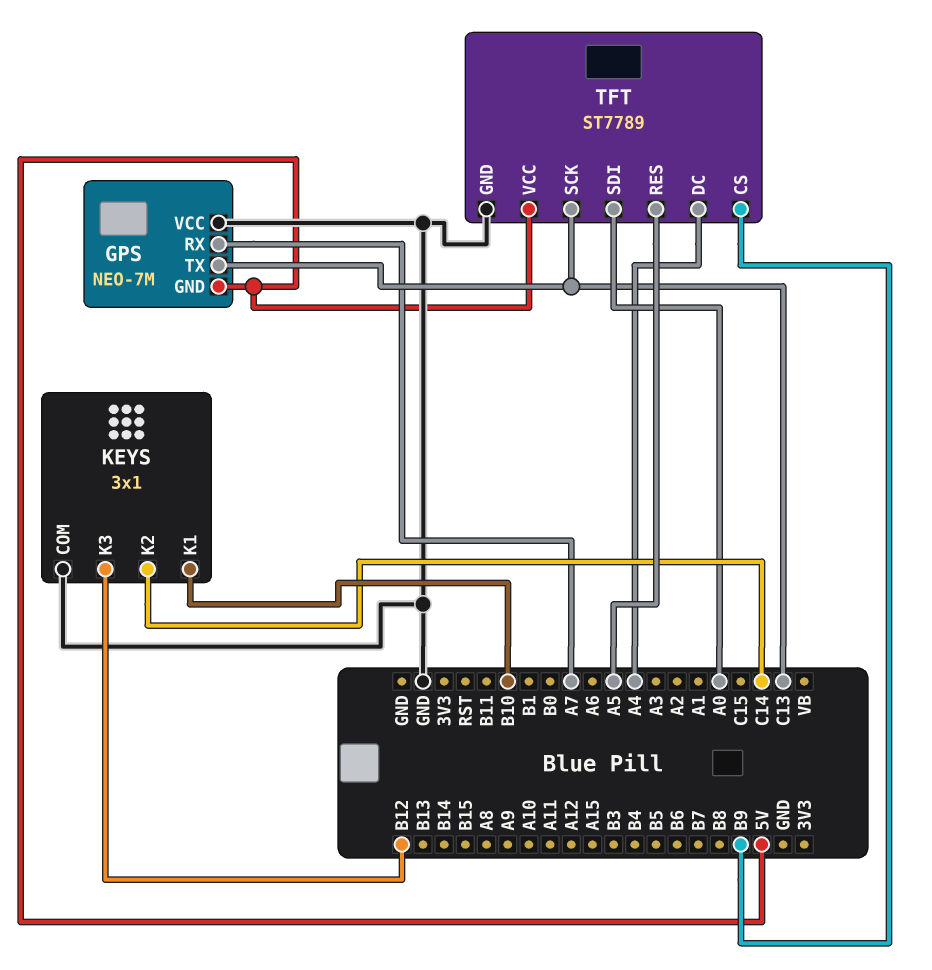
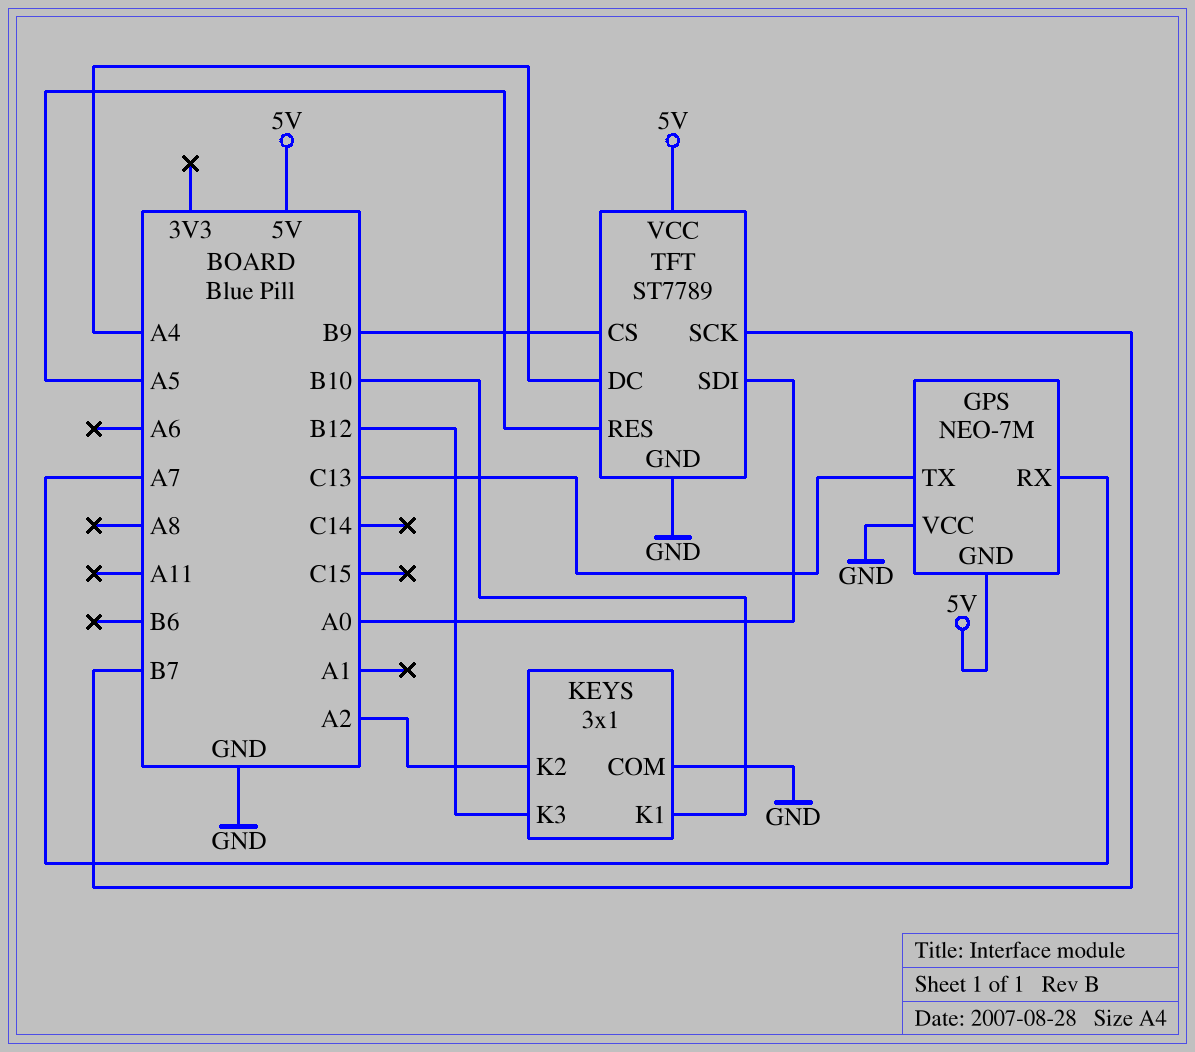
KEYS pin K2: C14 -> A2
TFT pin SCK: C13 -> B7

